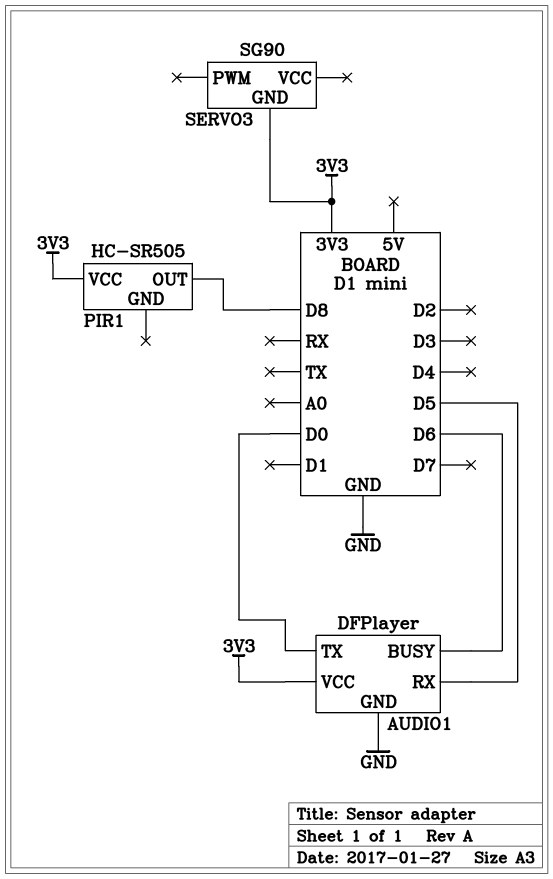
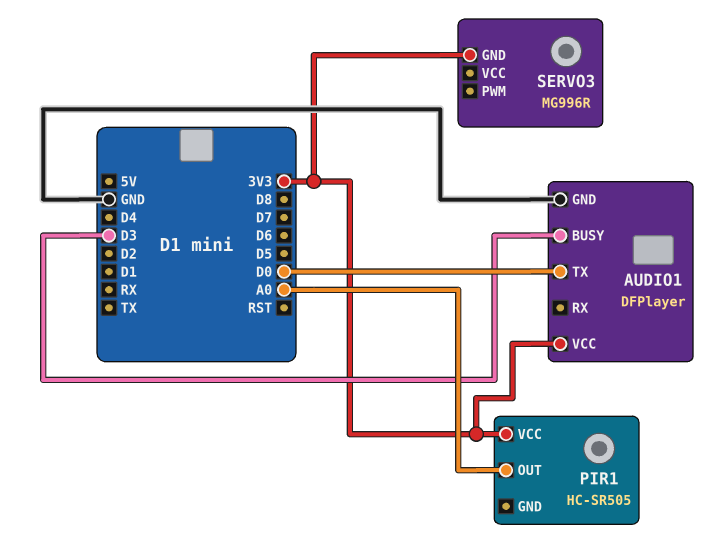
AUDIO1 pin BUSY: D6 -> D3
AUDIO1 pin RX: D5 -> none
PIR1 pin OUT: D8 -> A0
SERVO3: SG90 -> MG996R

